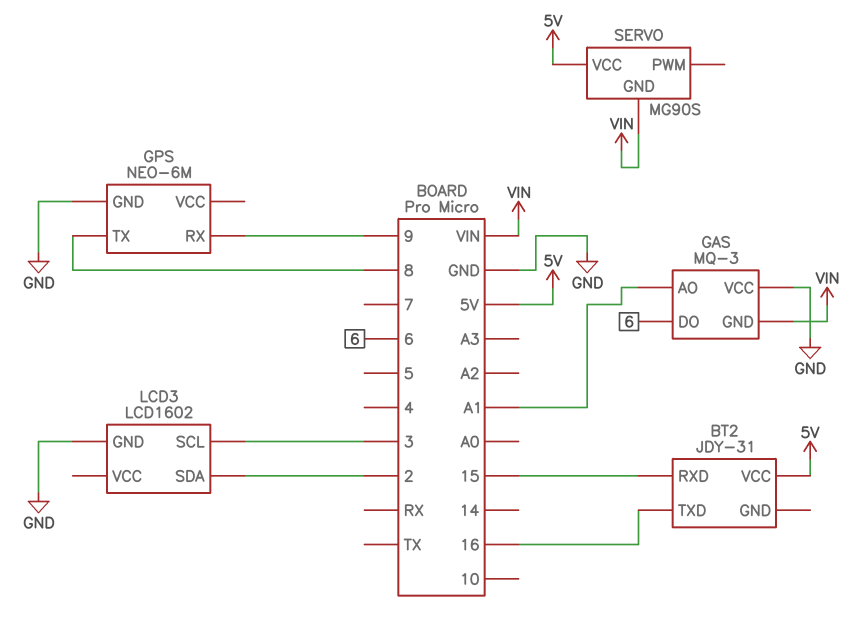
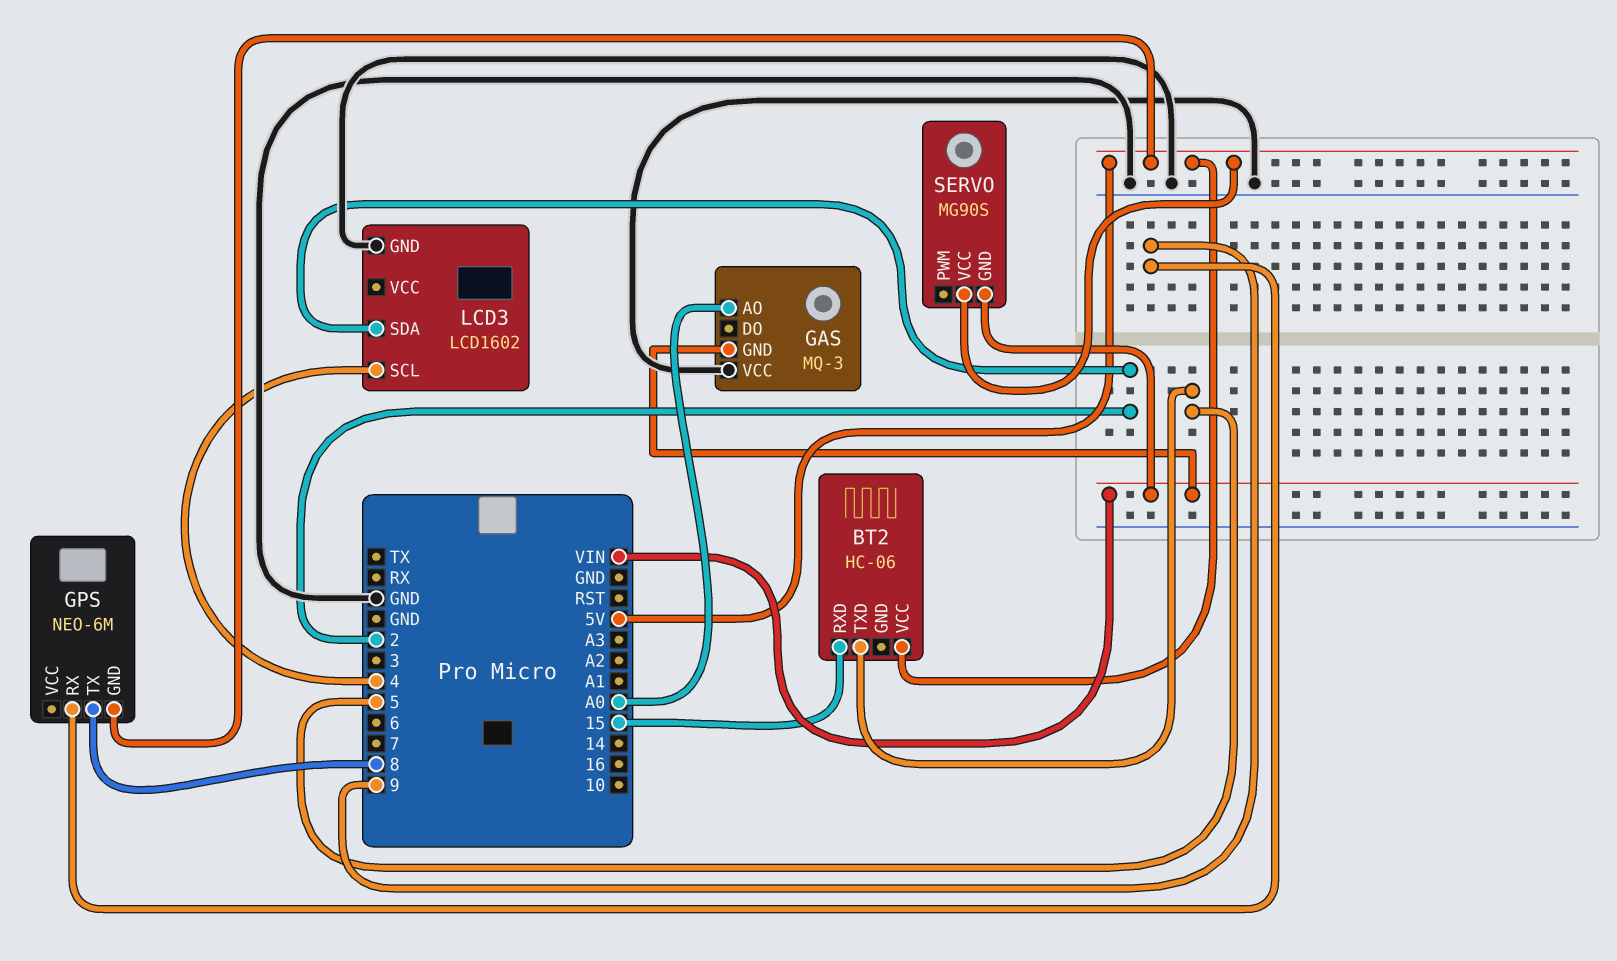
BT2: JDY-31 -> HC-06
BT2 pin TXD: 16 -> 5
GAS pin AO: A1 -> A0
GAS pin DO: 6 -> none
GPS pin GND: GND -> 5V
LCD3 pin SCL: 3 -> 4

